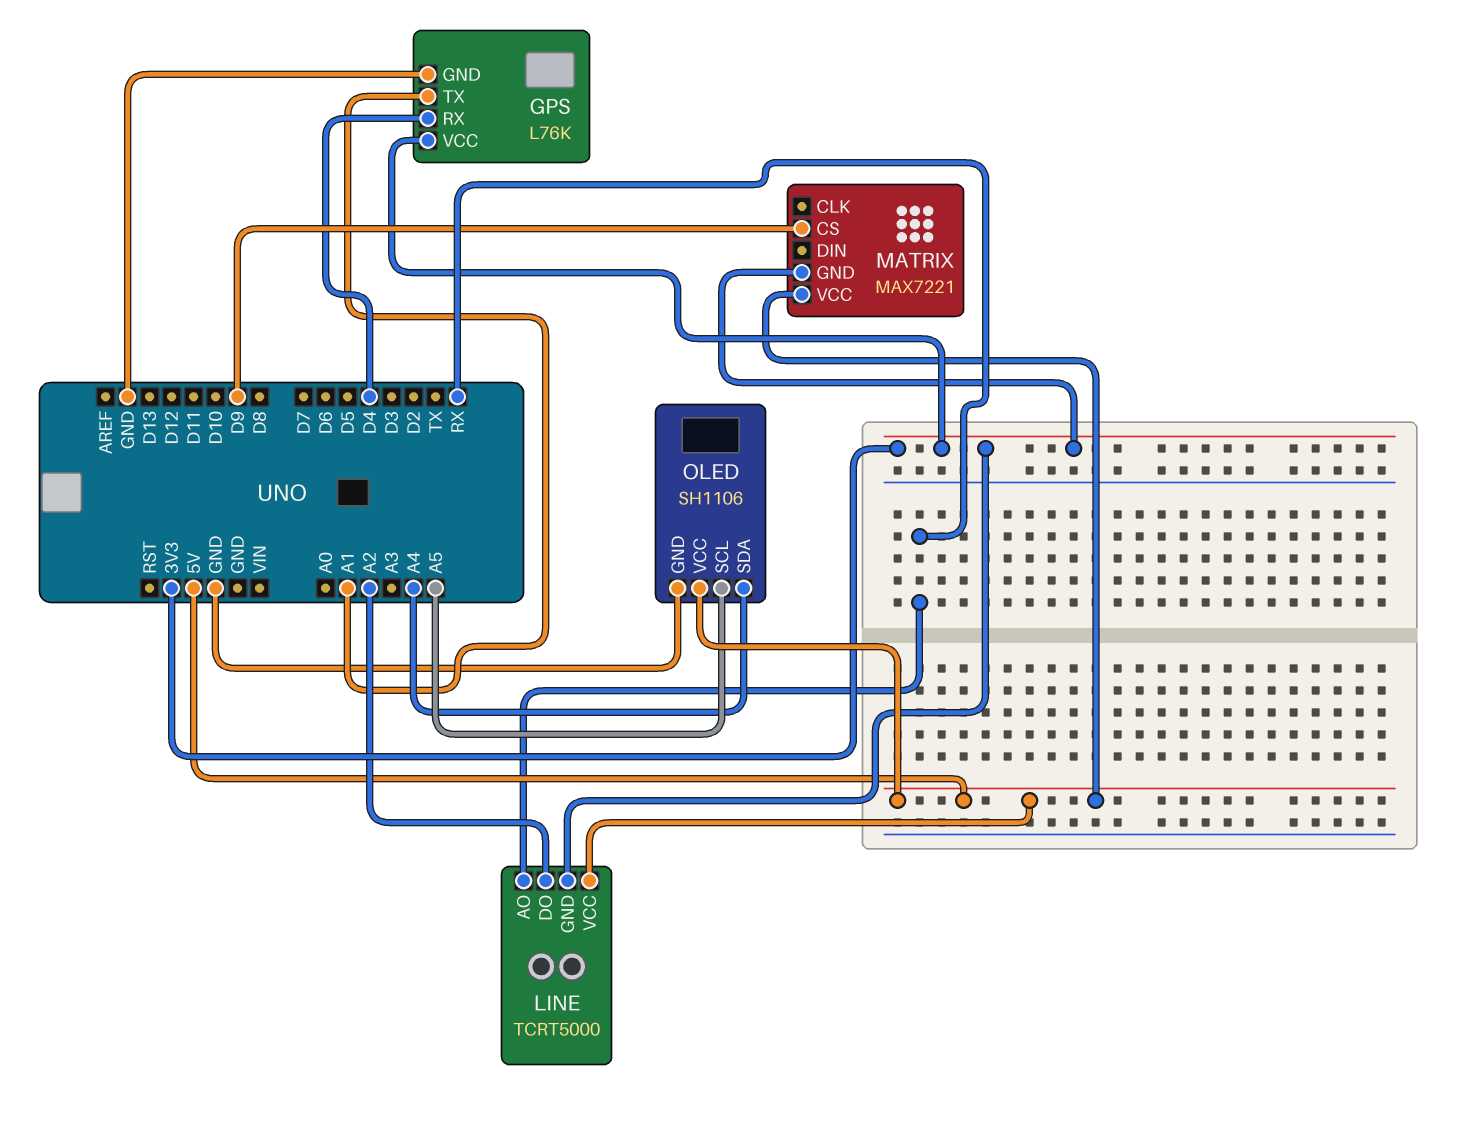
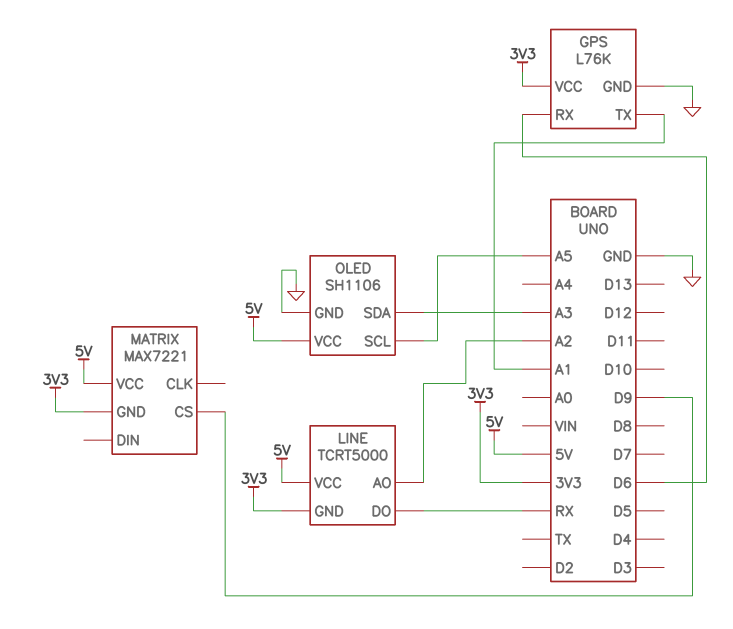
GPS pin RX: D4 -> D6
LINE pin AO: RX -> A2
LINE pin DO: A2 -> RX
OLED pin SDA: A4 -> A3

